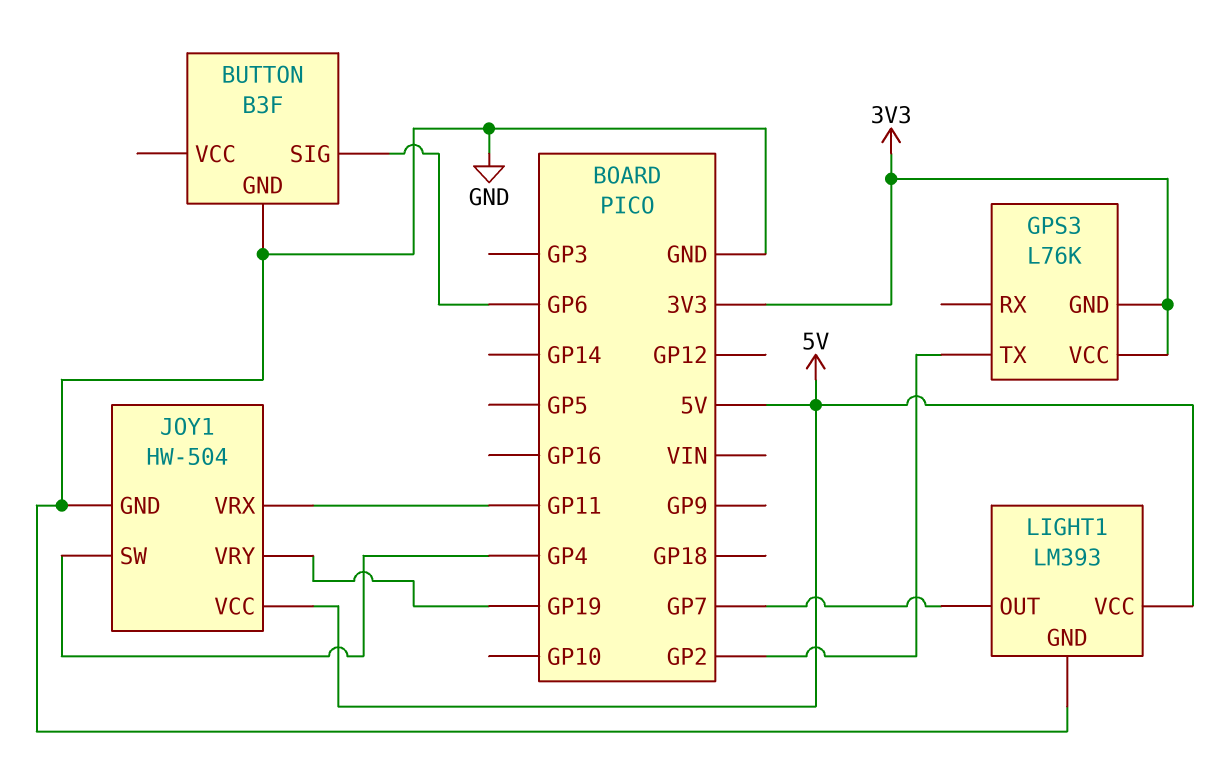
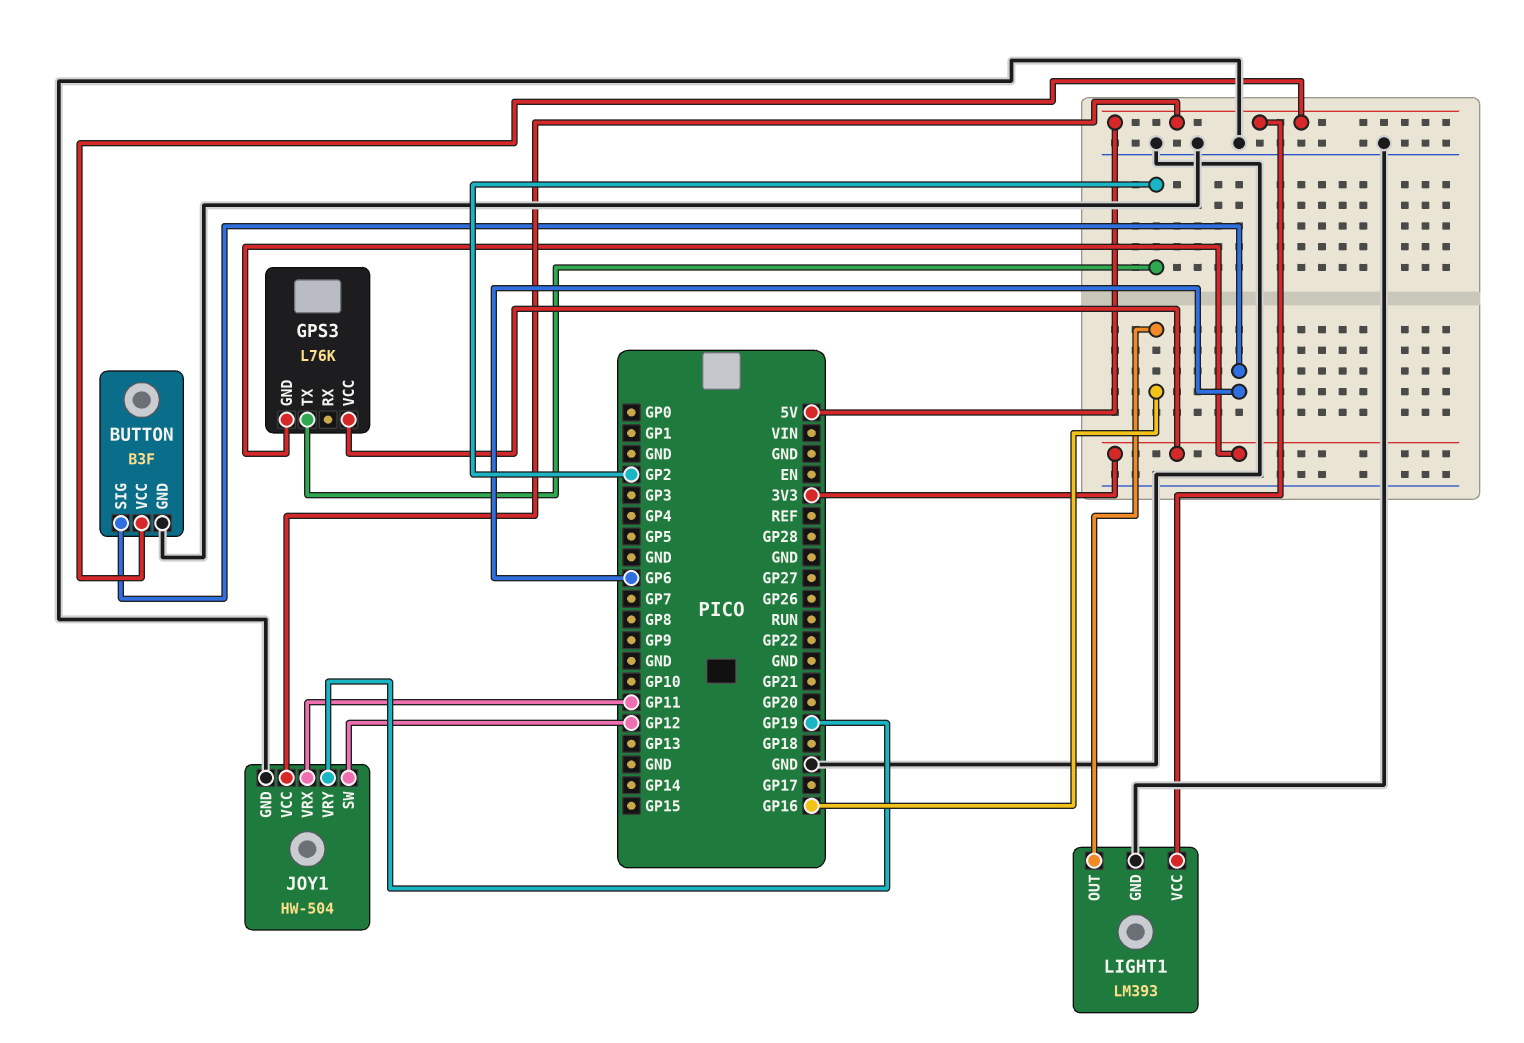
BUTTON pin VCC: none -> 5V
JOY1 pin SW: GP4 -> GP12
LIGHT1 pin OUT: GP7 -> GP16

